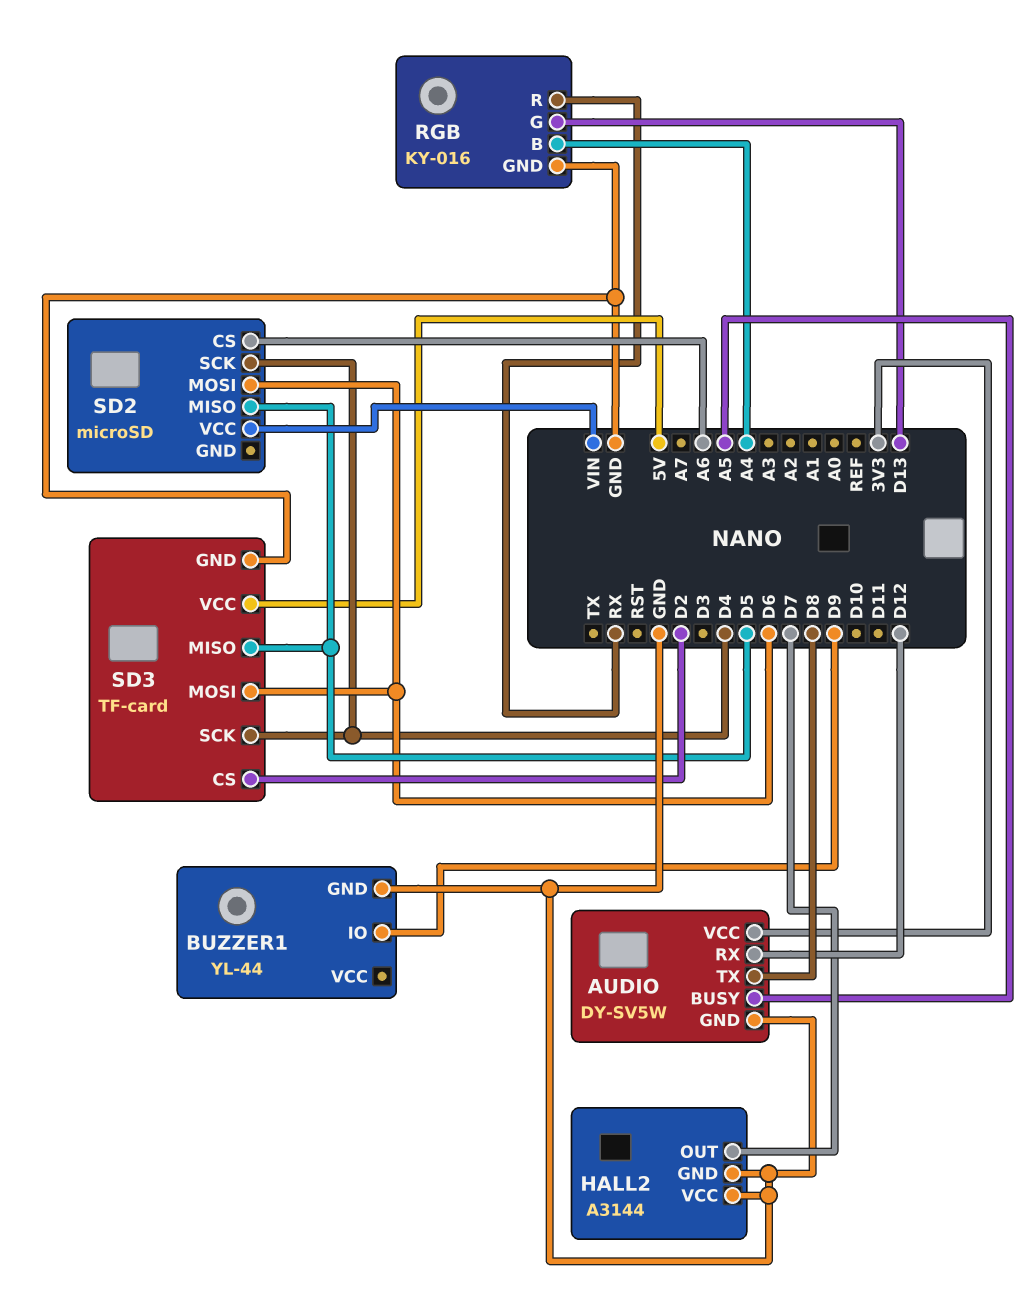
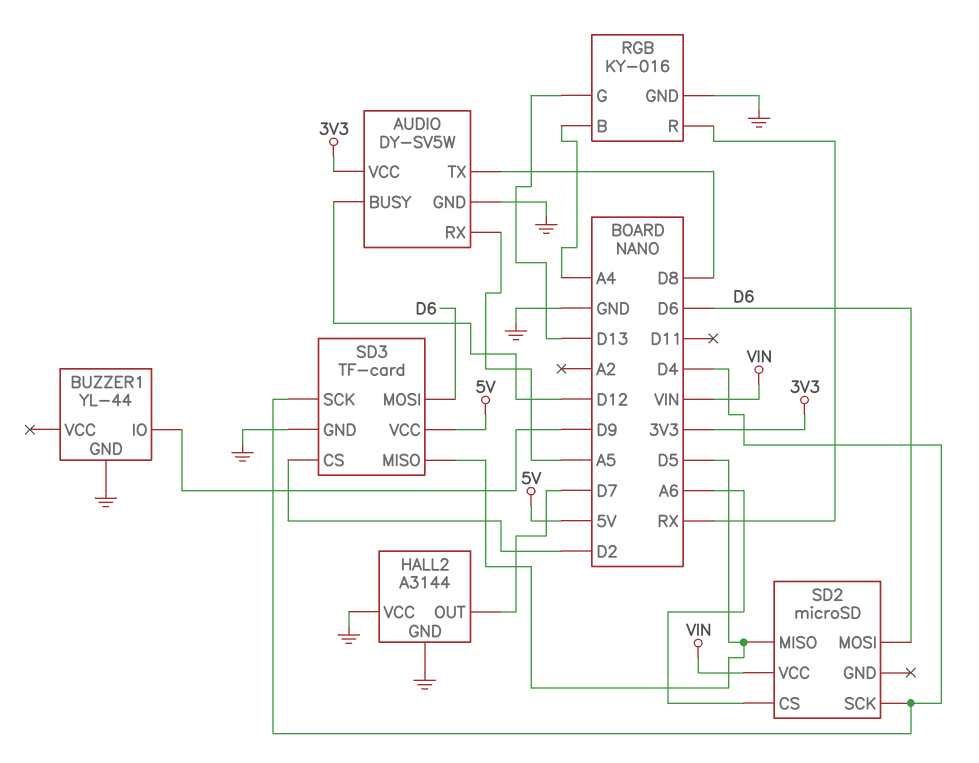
AUDIO pin BUSY: A5 -> D12
AUDIO pin RX: D12 -> A5

